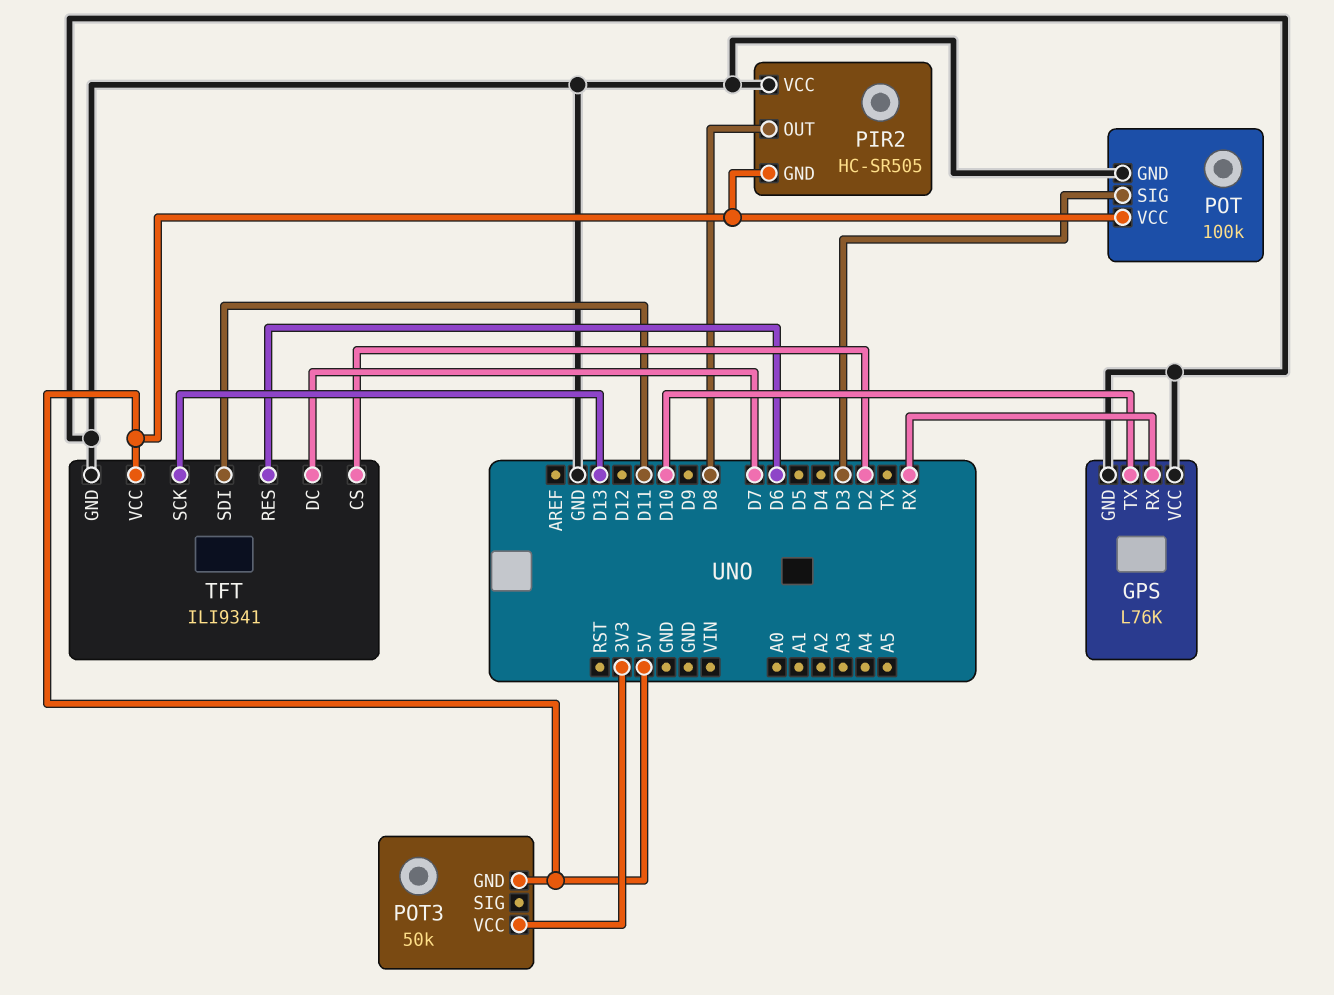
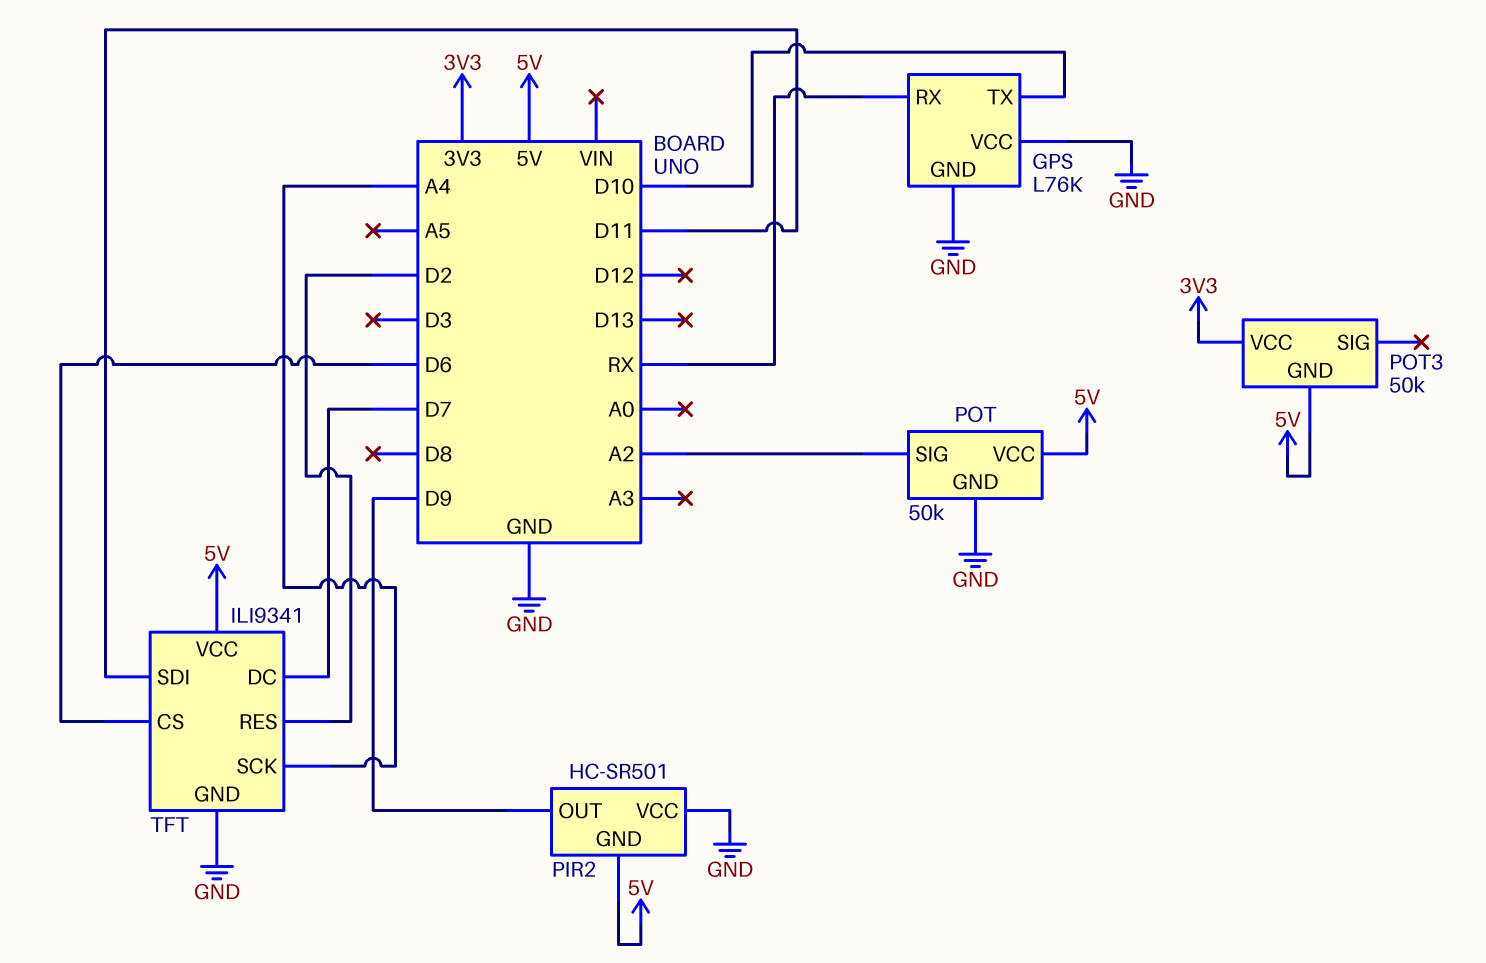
PIR2: HC-SR505 -> HC-SR501
PIR2 pin OUT: D8 -> D9
POT: 100k -> 50k
POT pin SIG: D3 -> A2
TFT pin CS: D2 -> D6
TFT pin RES: D6 -> D2
TFT pin SCK: D13 -> A4

